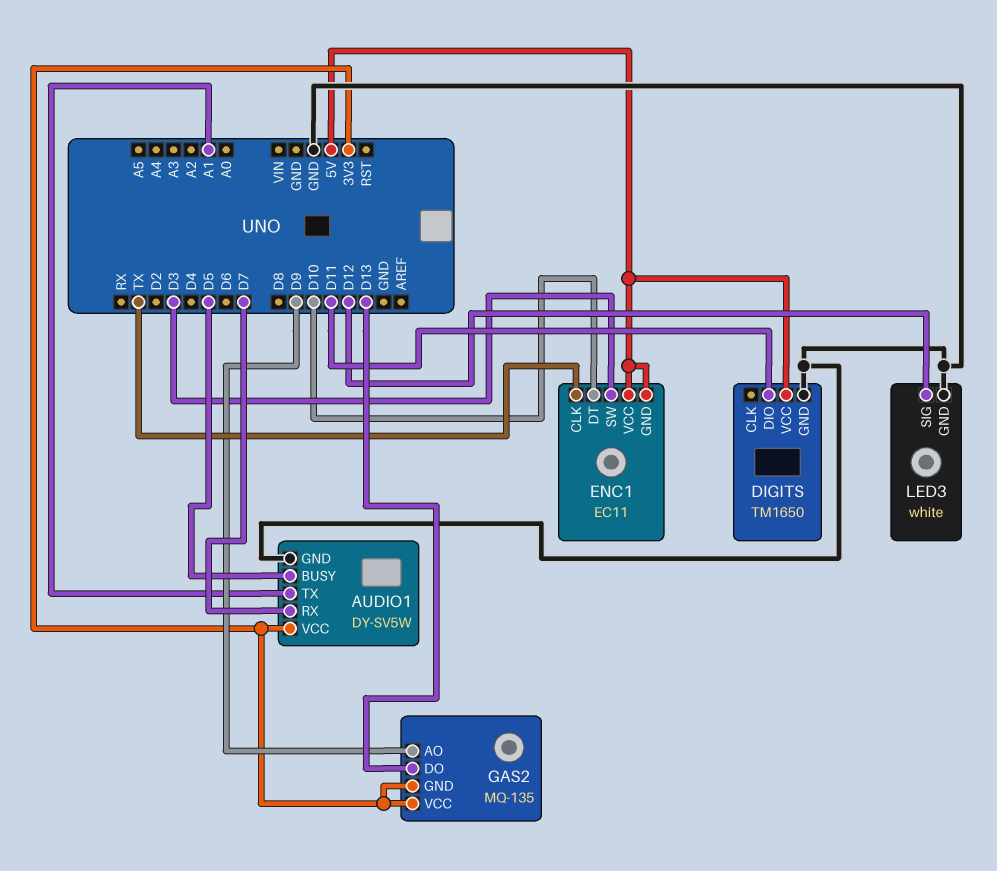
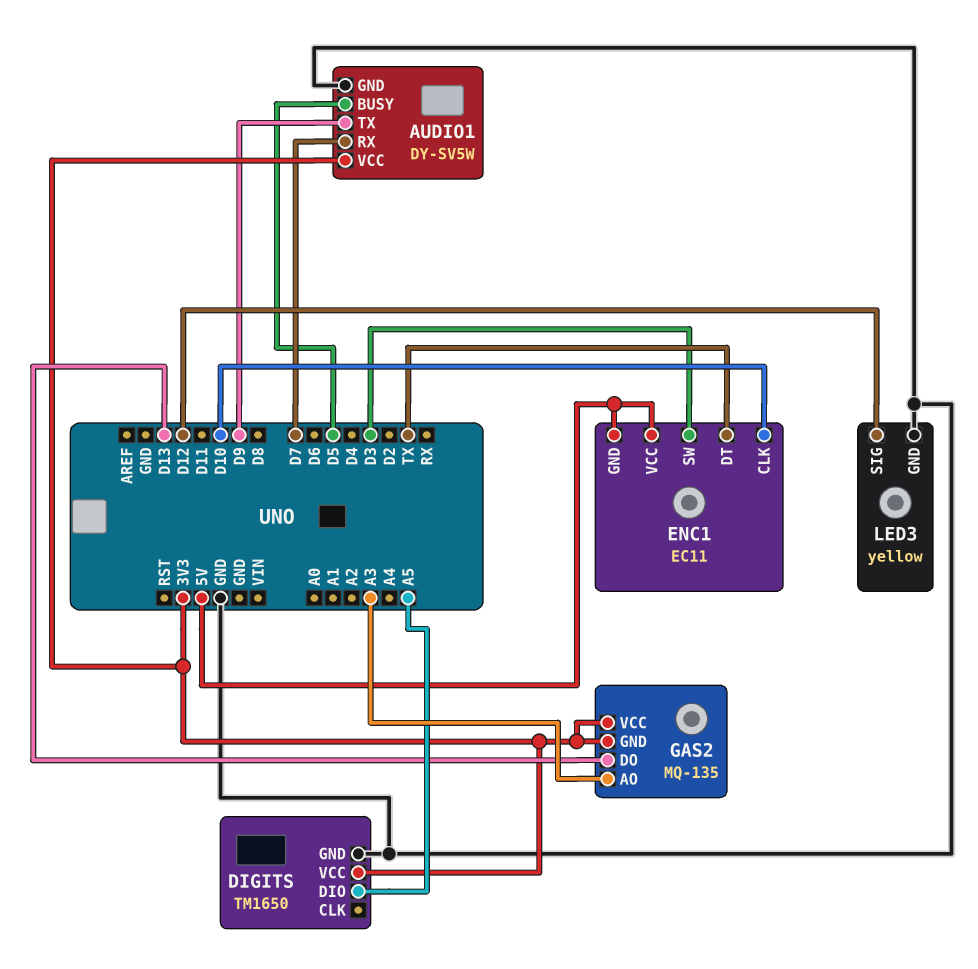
AUDIO1 pin TX: A1 -> D9
DIGITS pin DIO: D11 -> A5
DIGITS pin VCC: 5V -> 3V3
ENC1 pin CLK: TX -> D10
ENC1 pin DT: D10 -> TX
GAS2 pin AO: D9 -> A3
LED3: white -> yellow

